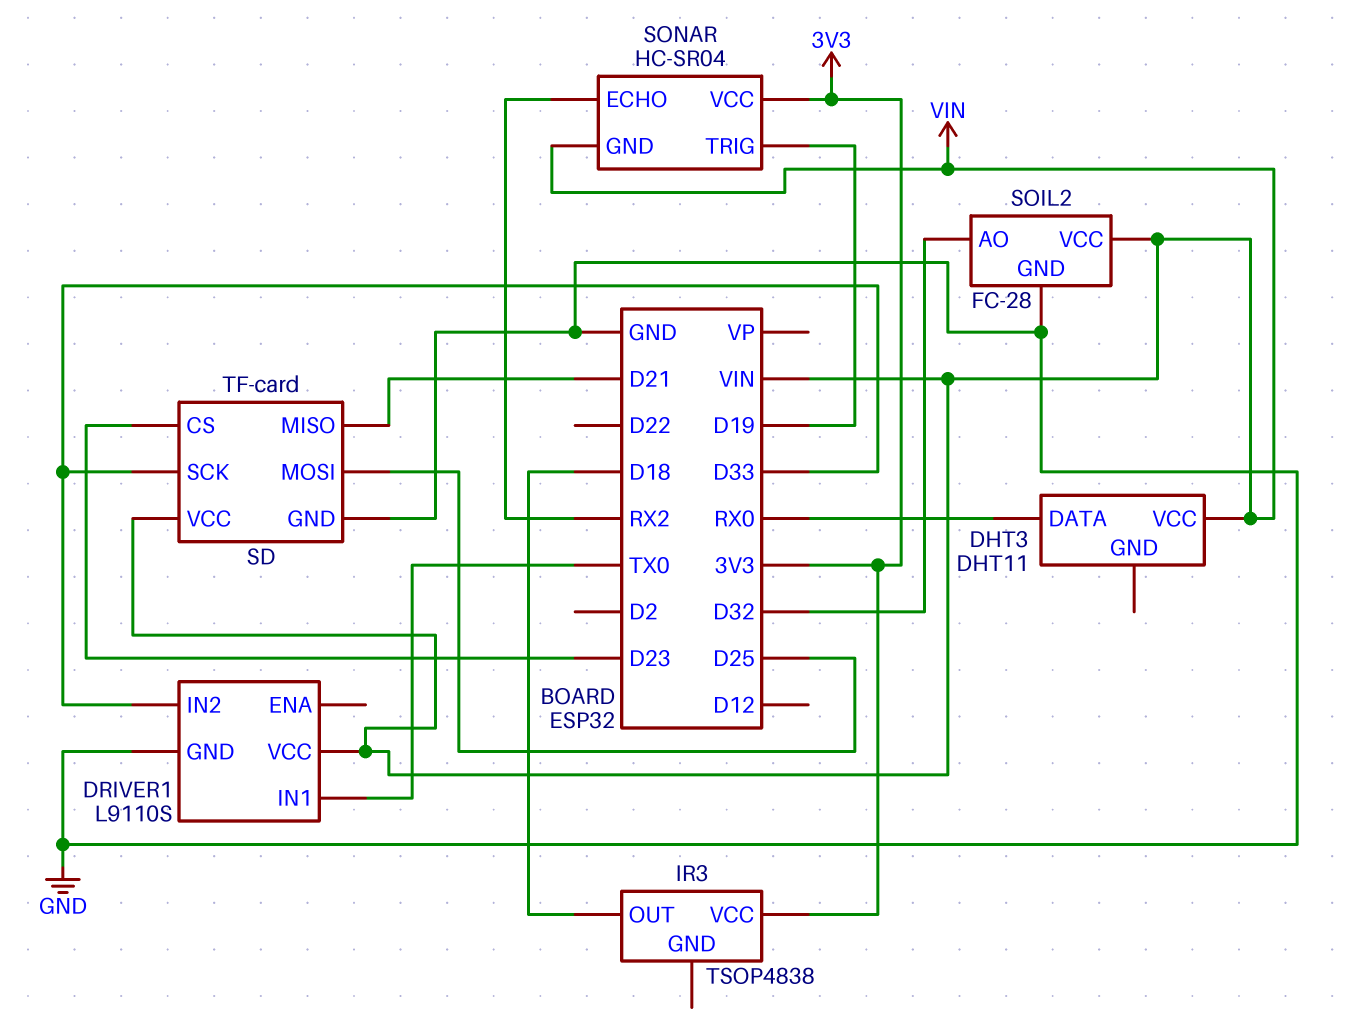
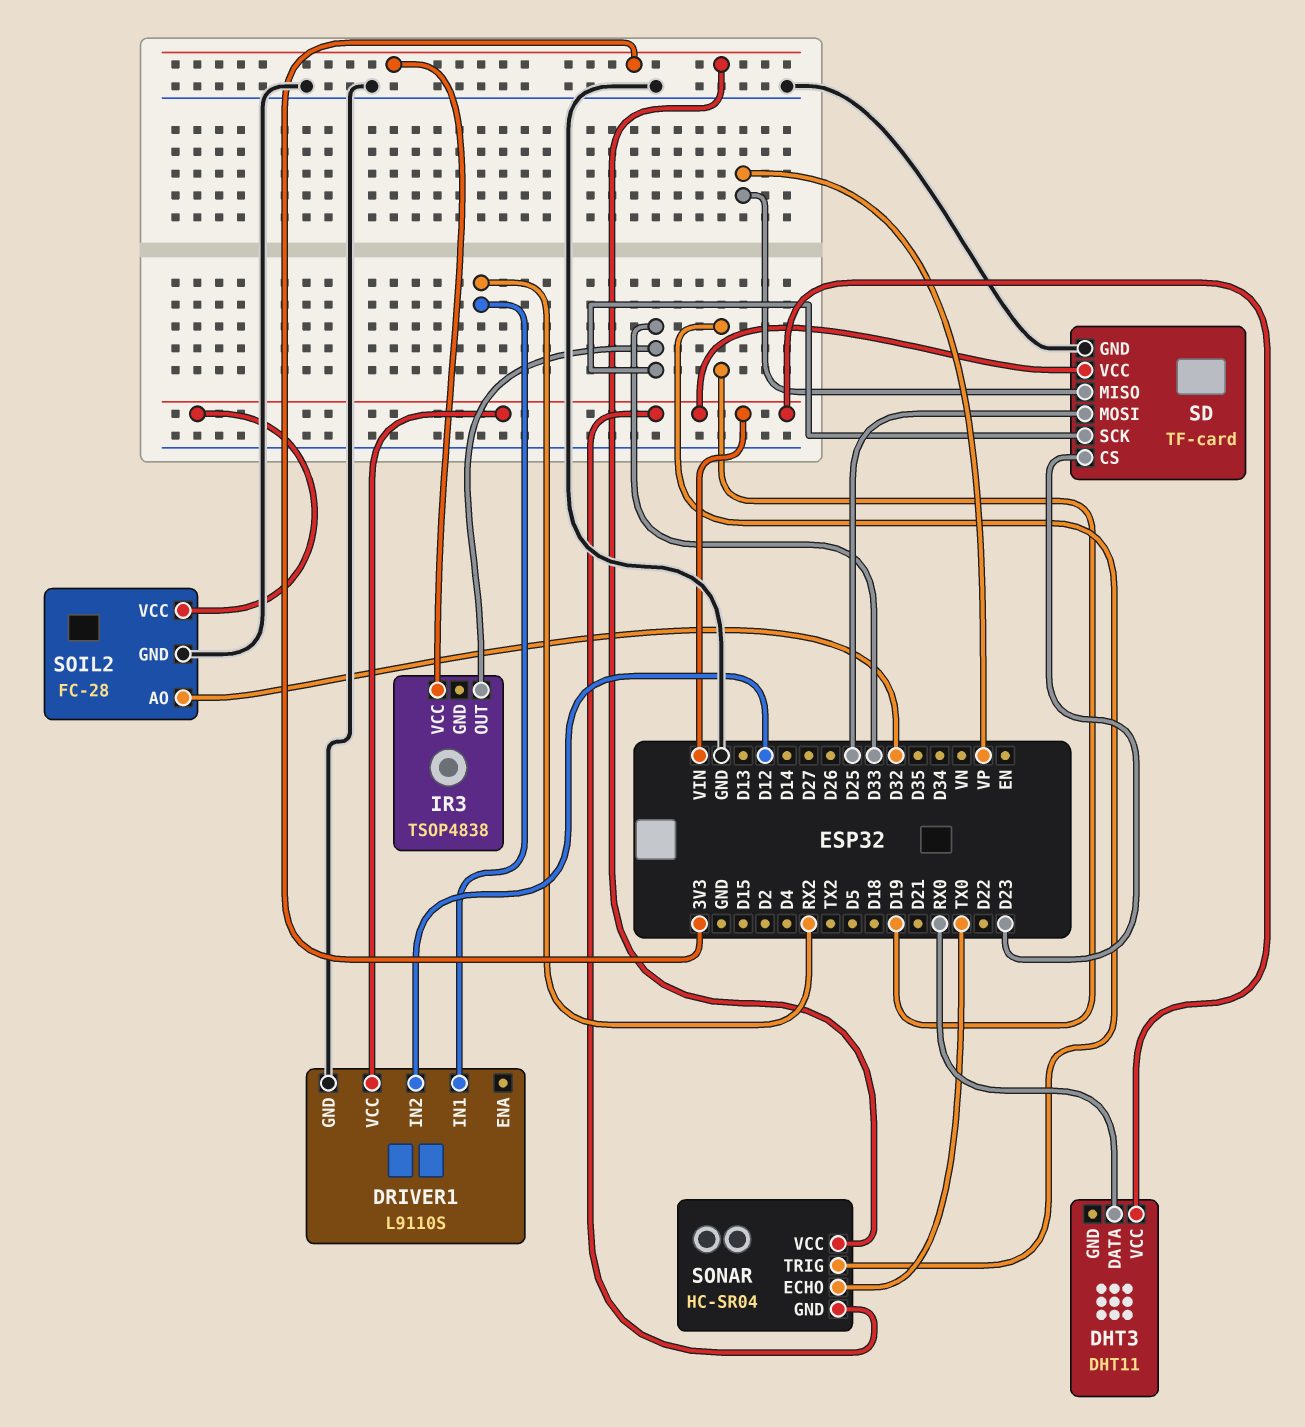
DRIVER1 pin IN1: TX0 -> RX2
DRIVER1 pin IN2: D33 -> D12
IR3 pin OUT: D18 -> D33
SD pin MISO: D21 -> VP
SONAR pin ECHO: RX2 -> TX0

